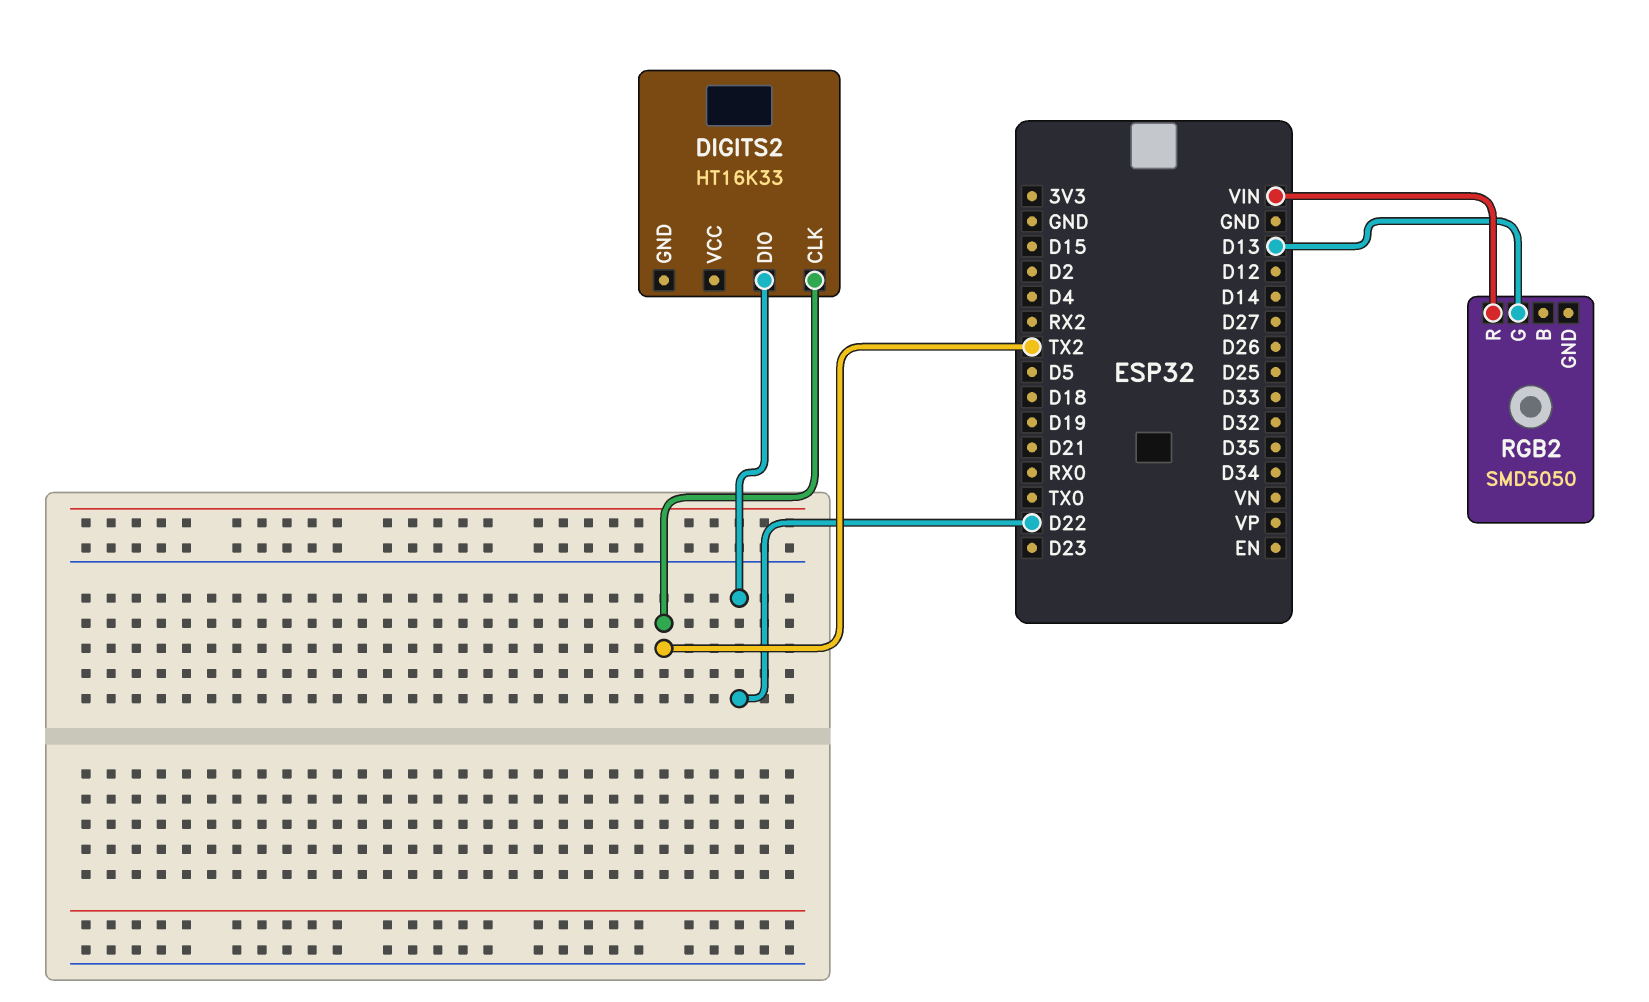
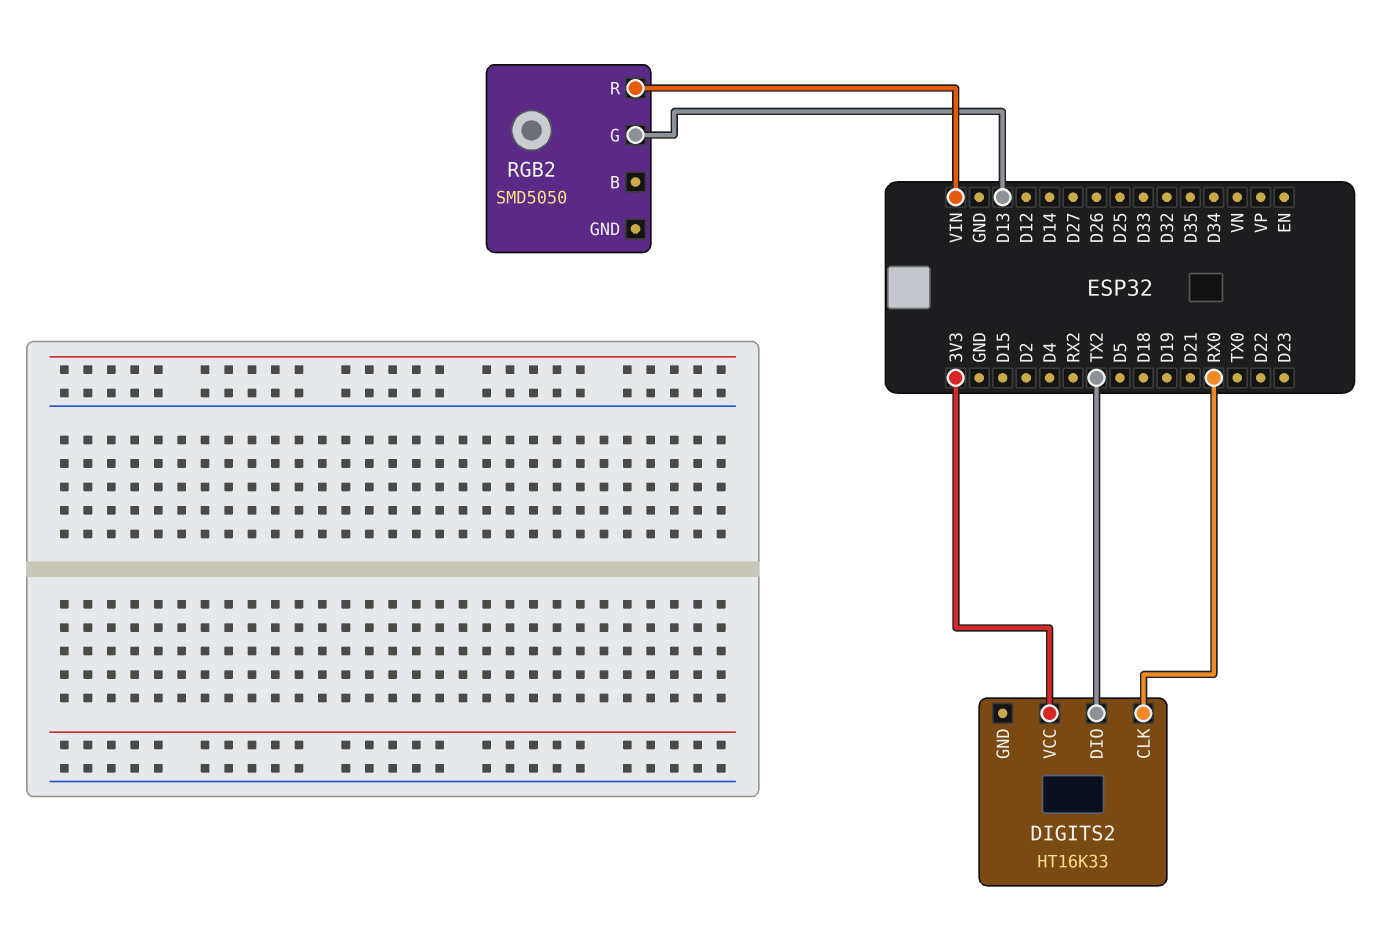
DIGITS2 pin CLK: TX2 -> RX0
DIGITS2 pin DIO: D22 -> TX2
DIGITS2 pin VCC: none -> 3V3

